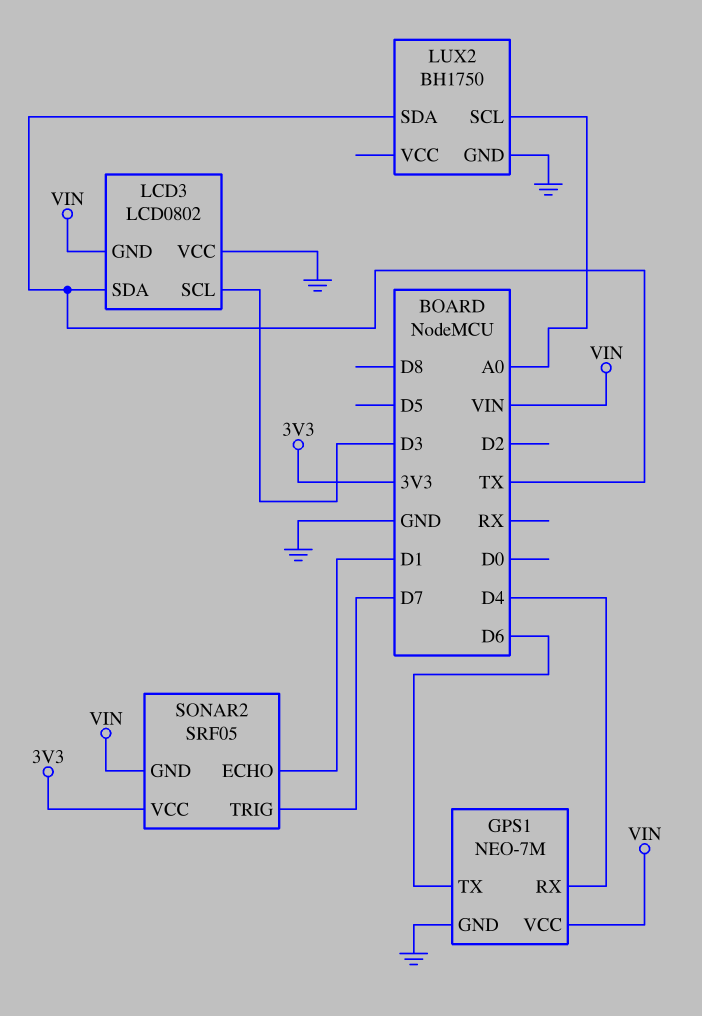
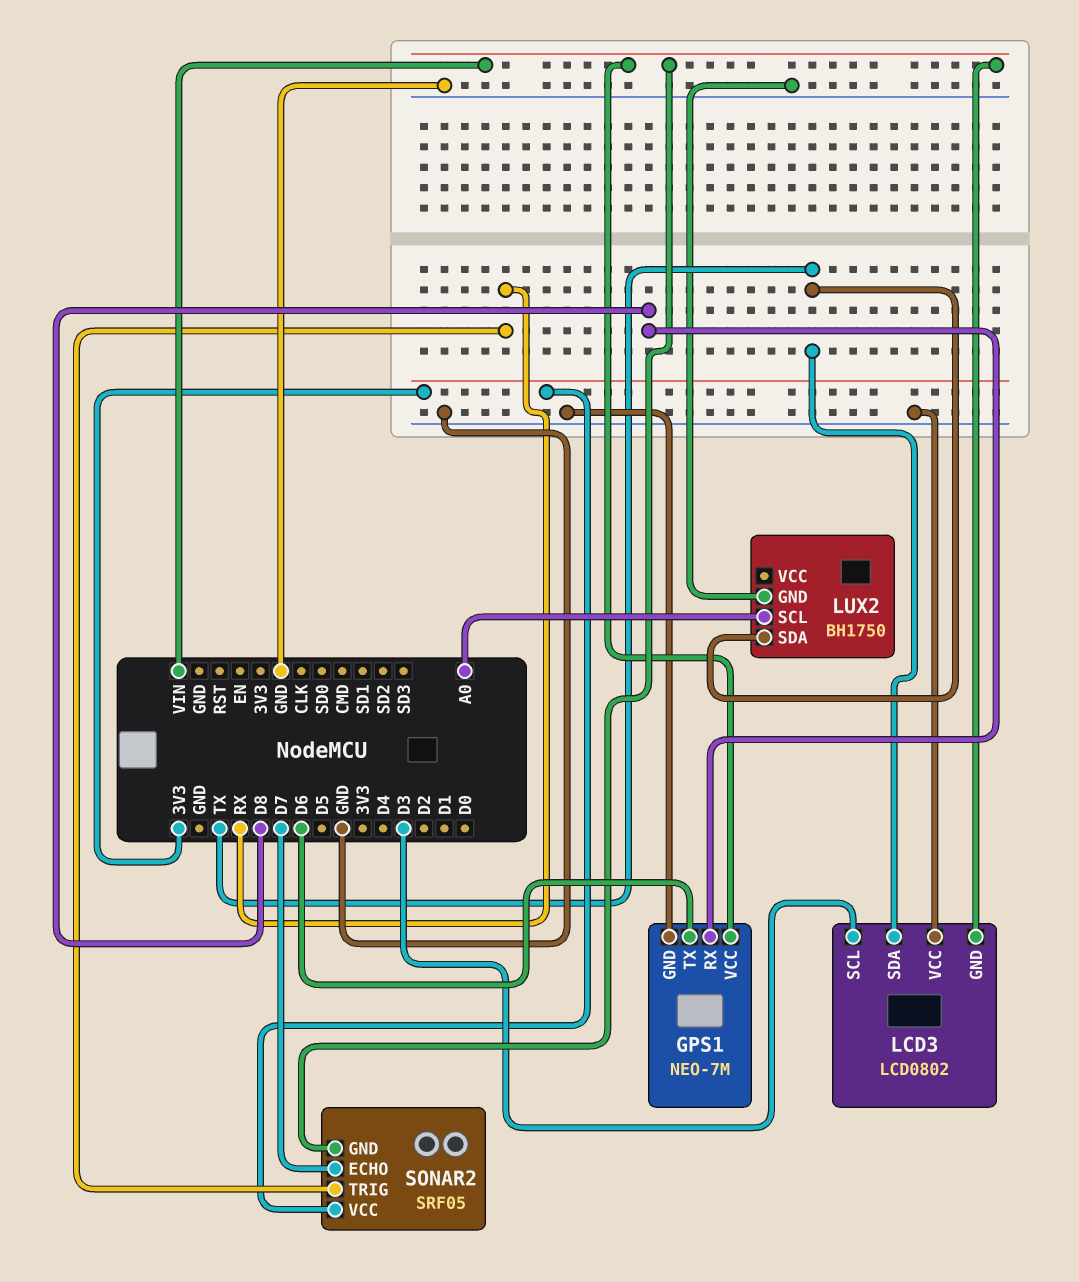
GPS1 pin RX: D4 -> D8
SONAR2 pin ECHO: D1 -> D7
SONAR2 pin TRIG: D7 -> RX

